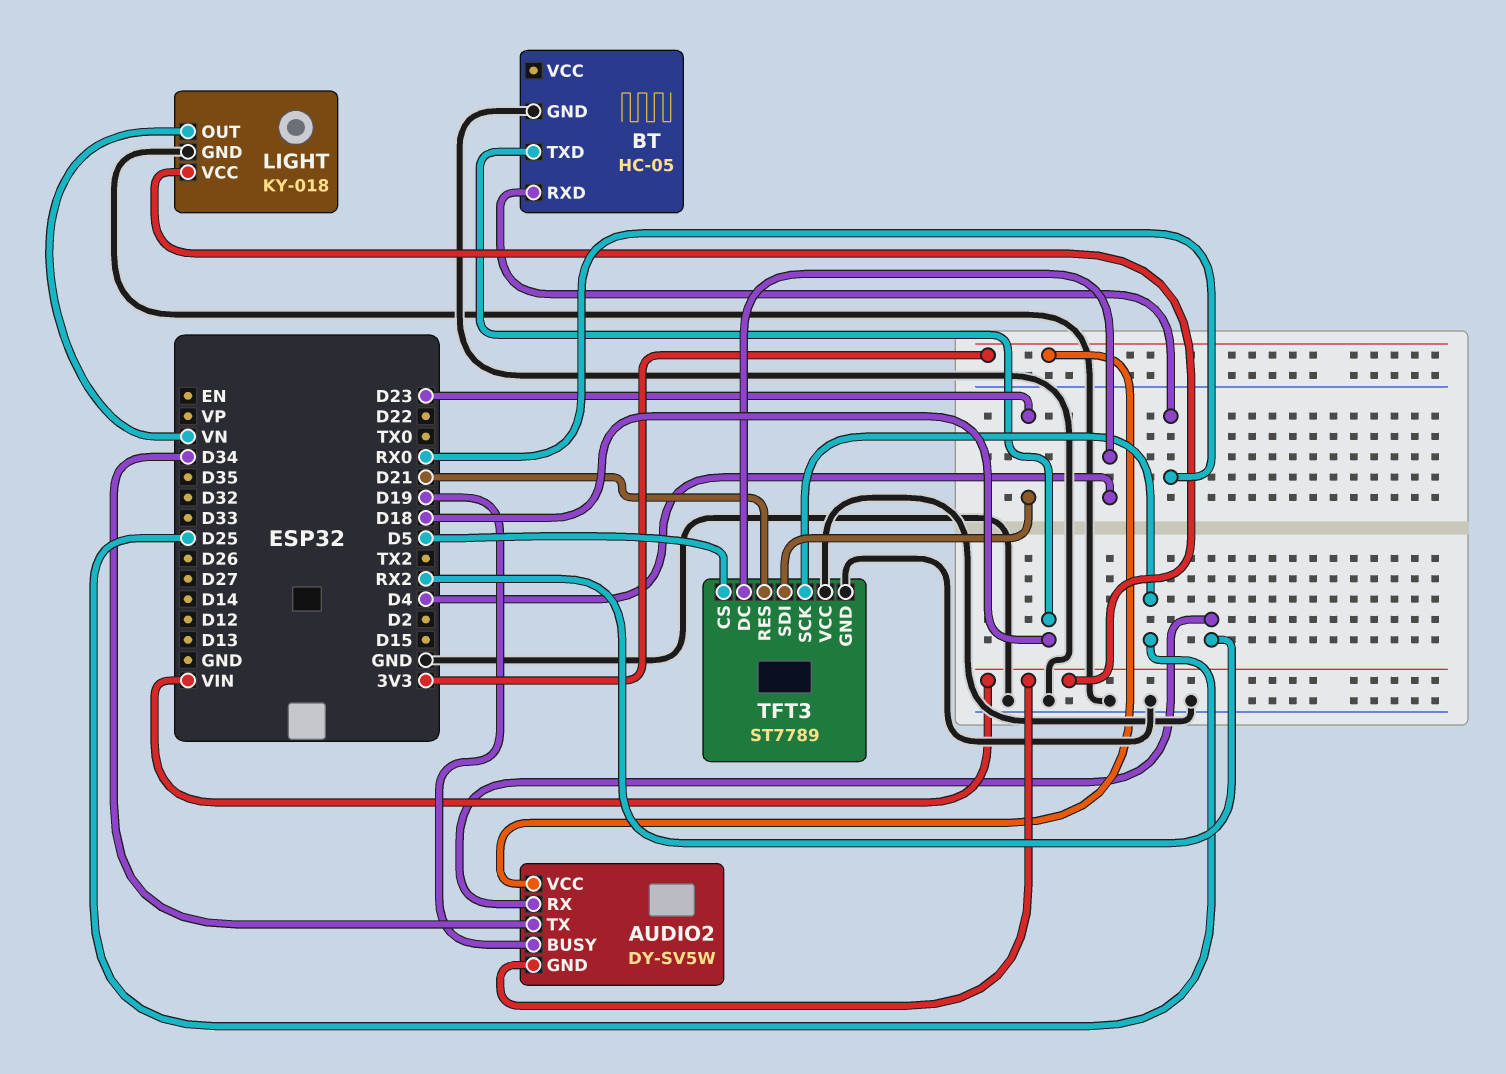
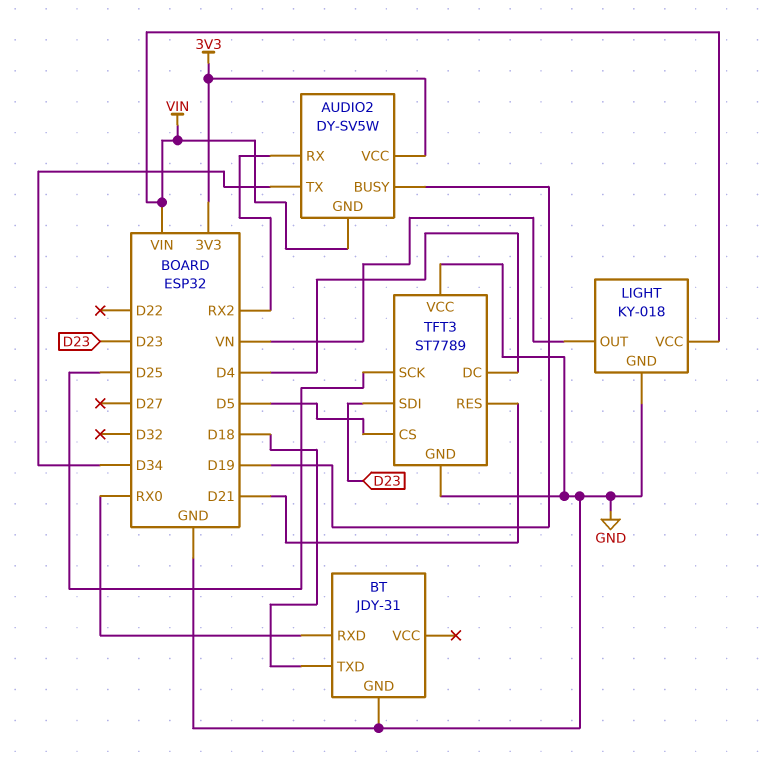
BT: HC-05 -> JDY-31

